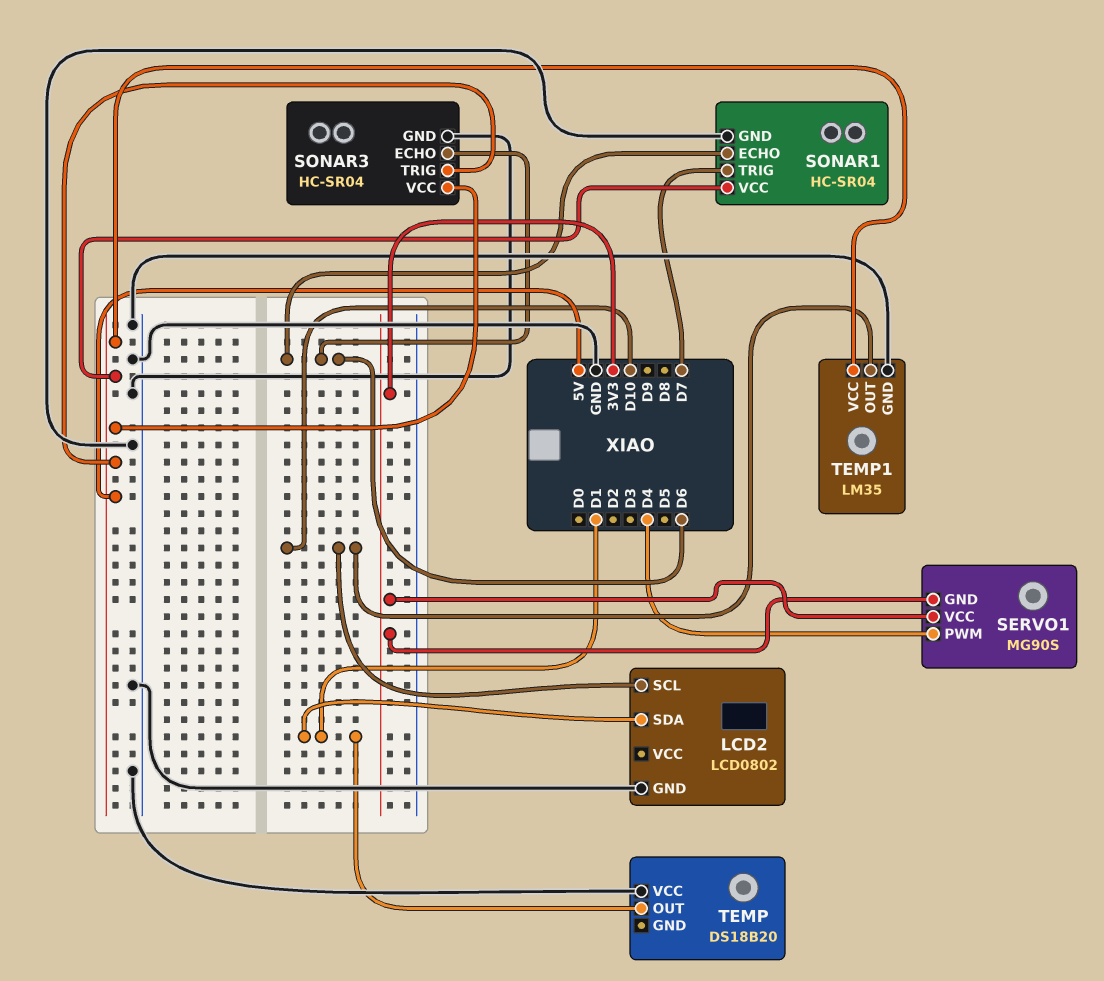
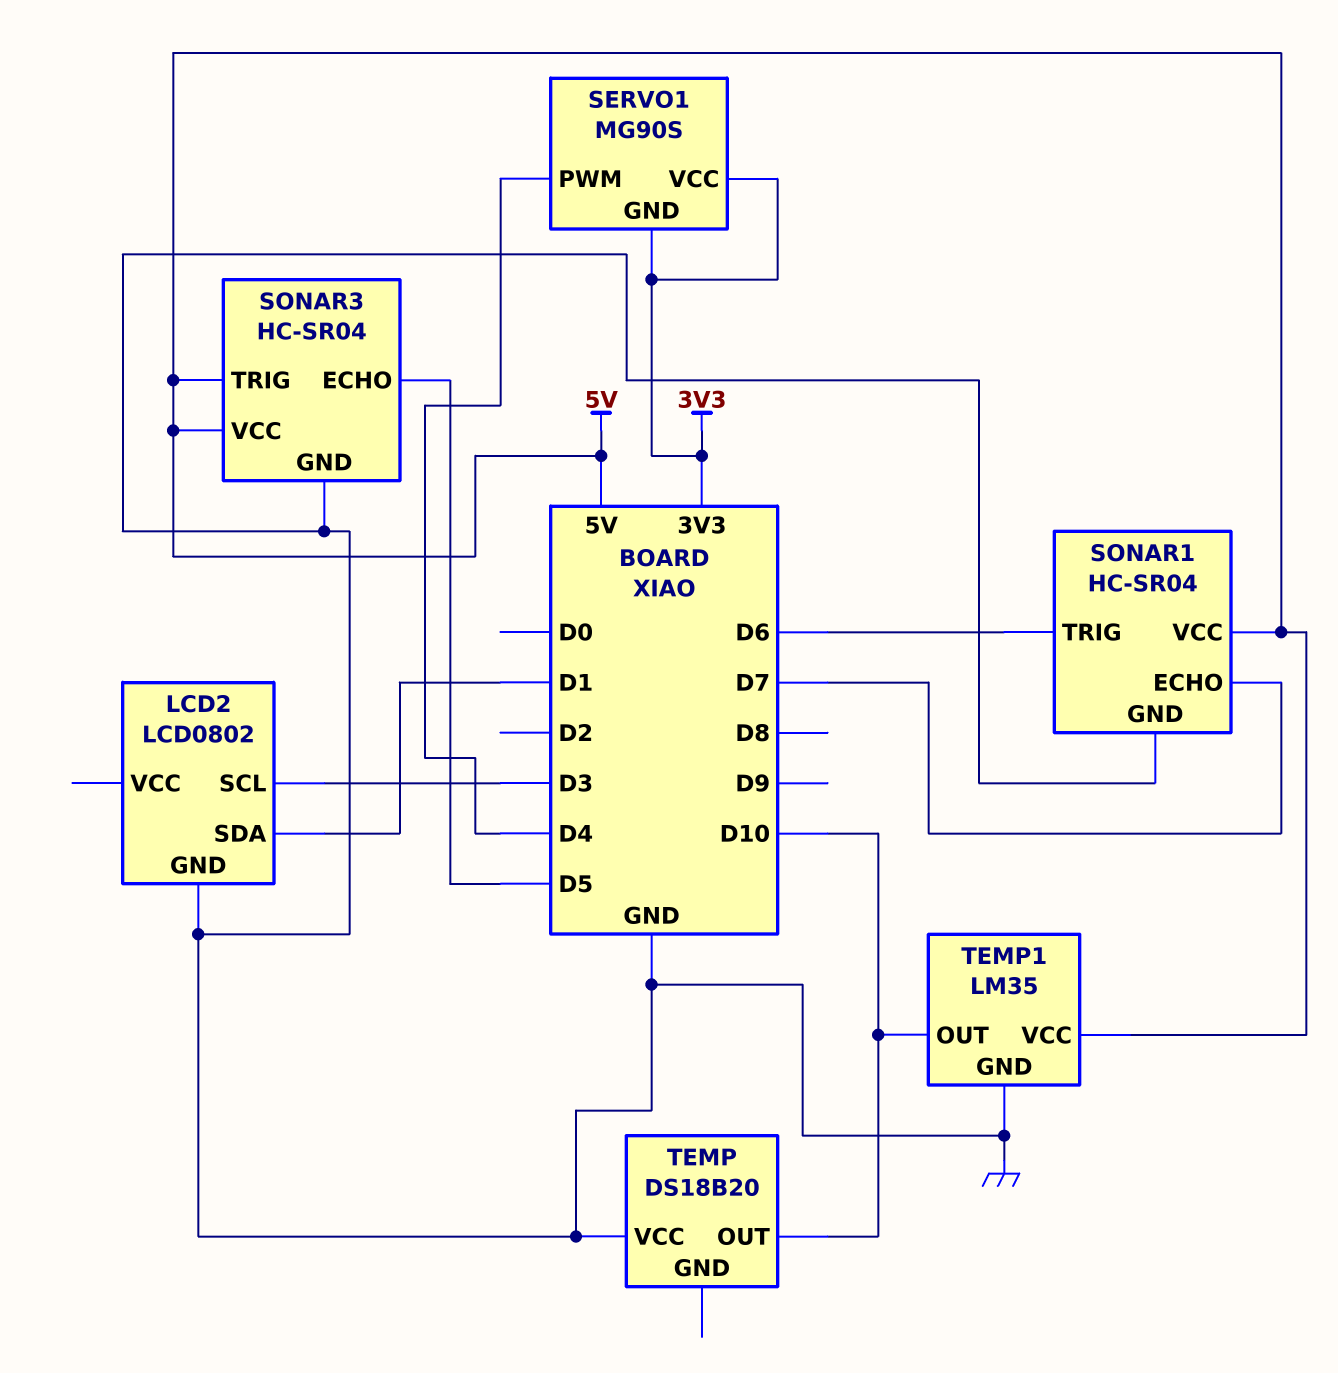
LCD2 pin SCL: D10 -> D3
SONAR1 pin ECHO: D6 -> D7
SONAR1 pin TRIG: D7 -> D6
SONAR3 pin ECHO: D6 -> D5
TEMP pin OUT: D1 -> D10

